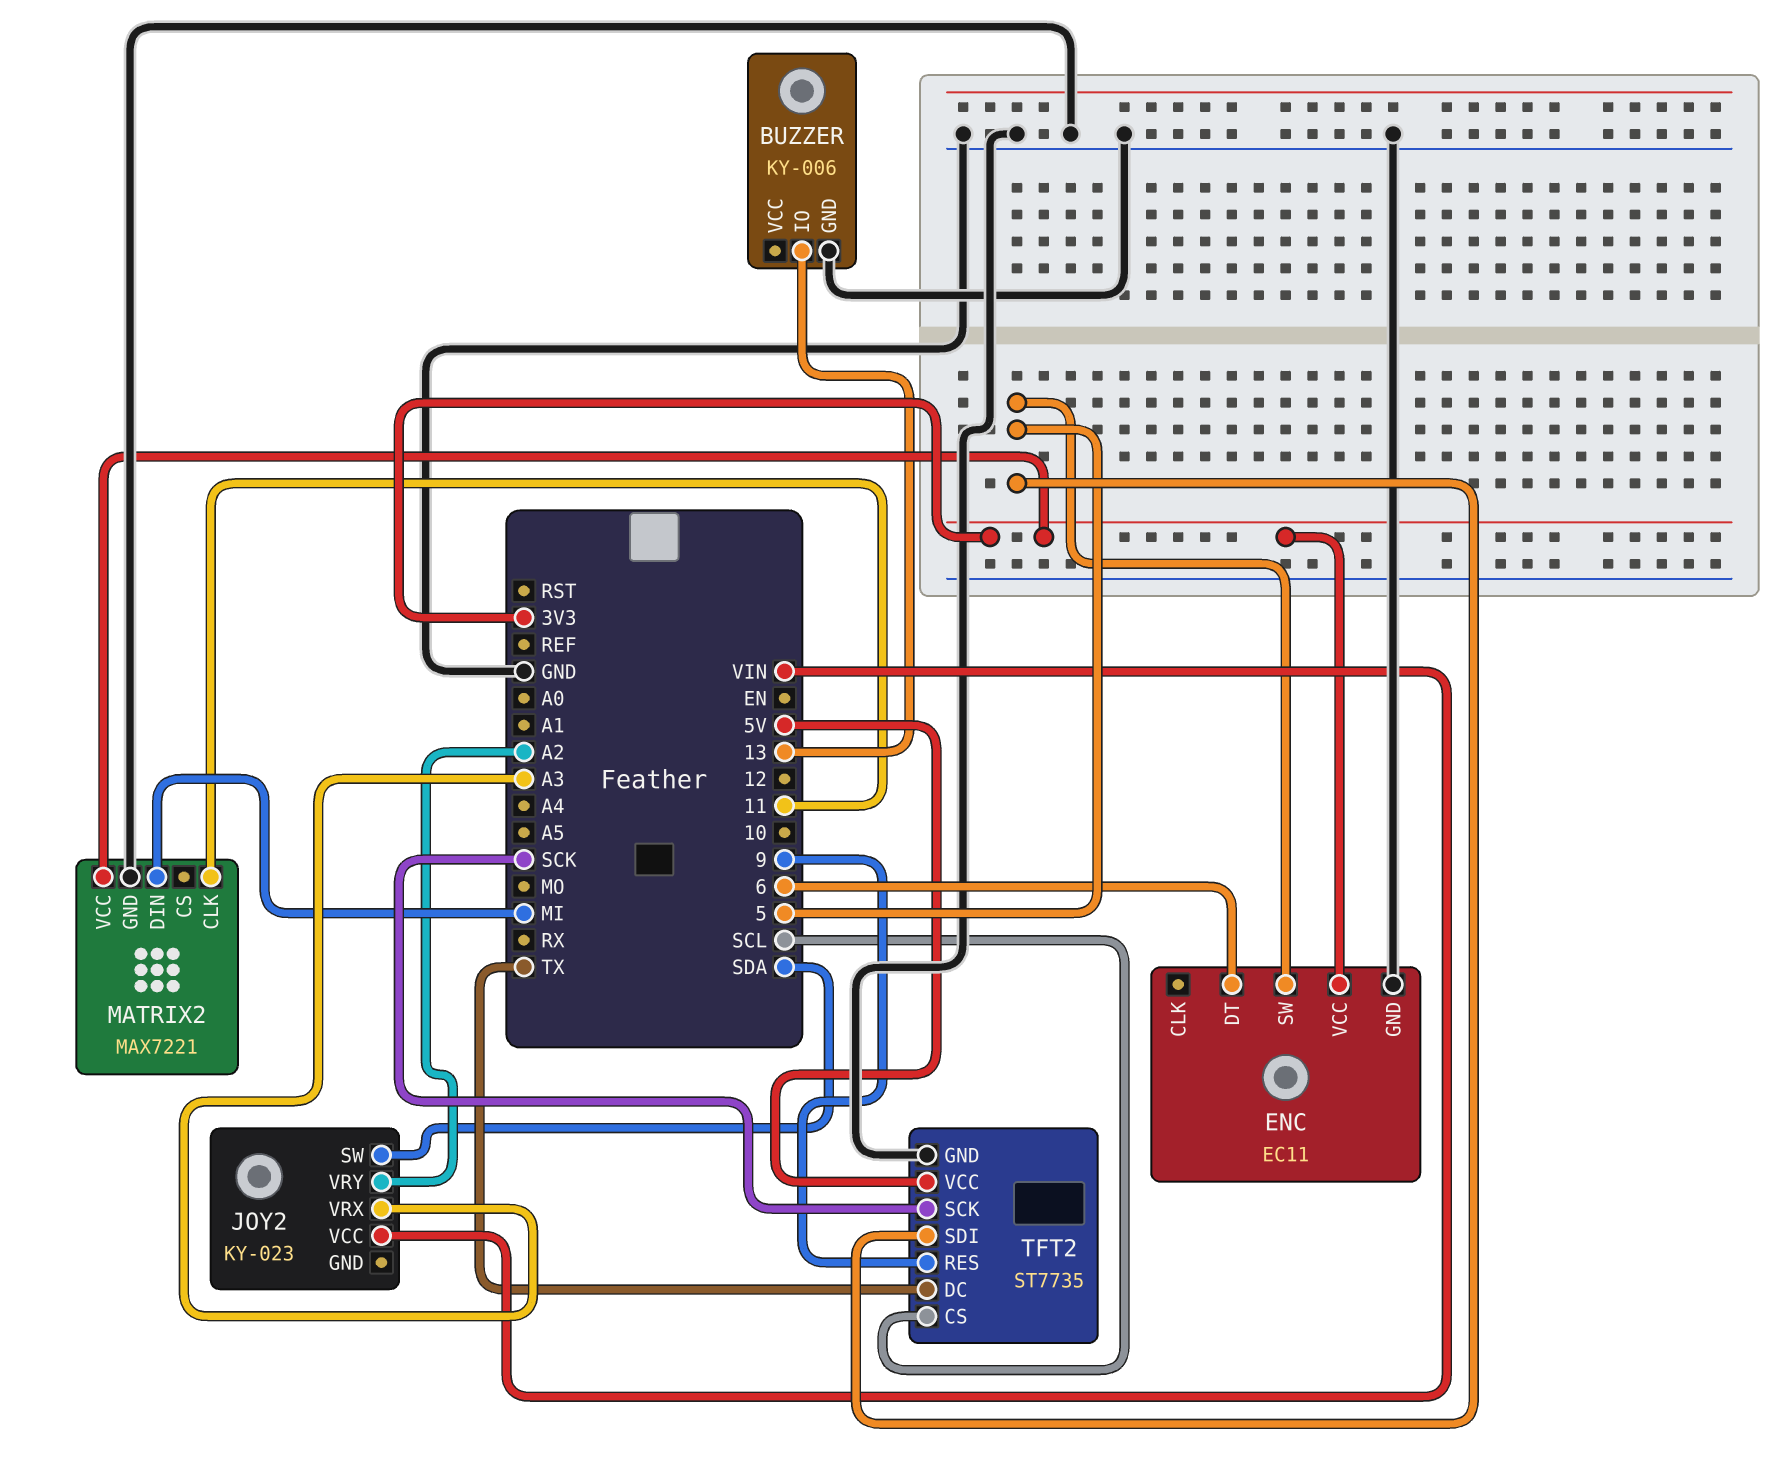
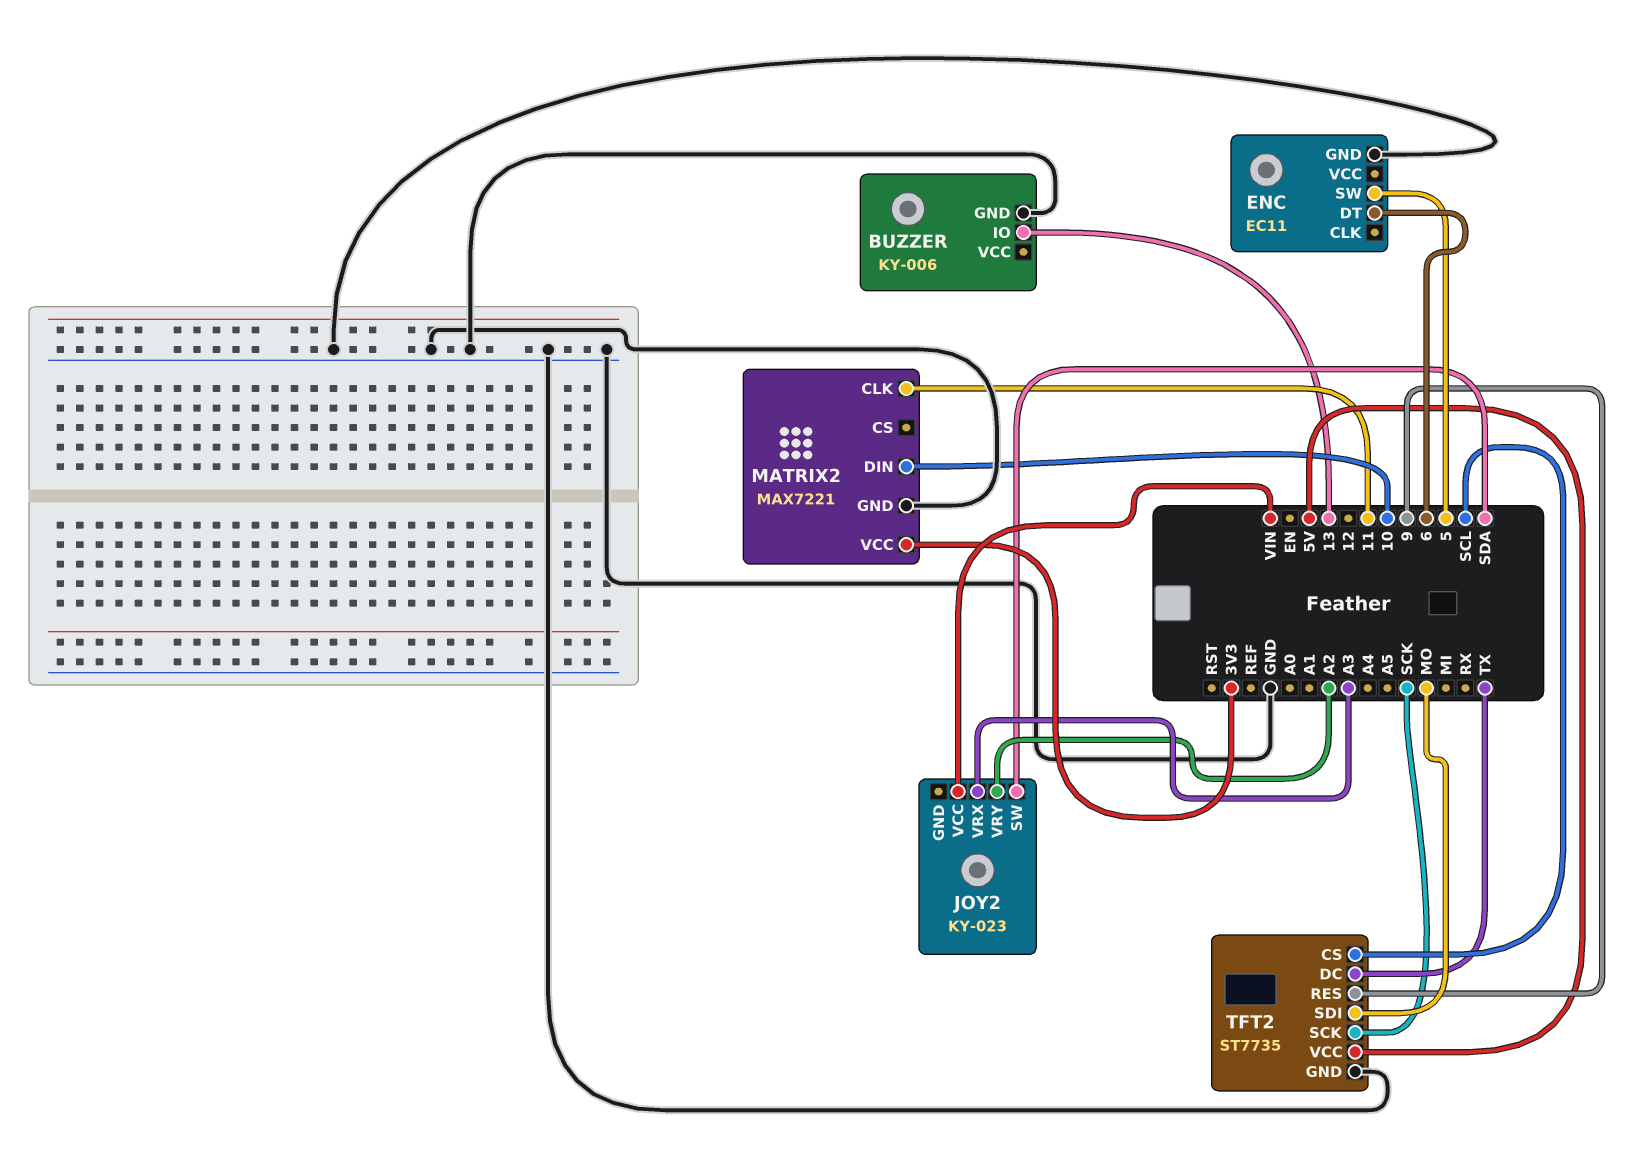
ENC pin VCC: 3V3 -> none
MATRIX2 pin DIN: MI -> 10
TFT2 pin SDI: 5 -> MO

